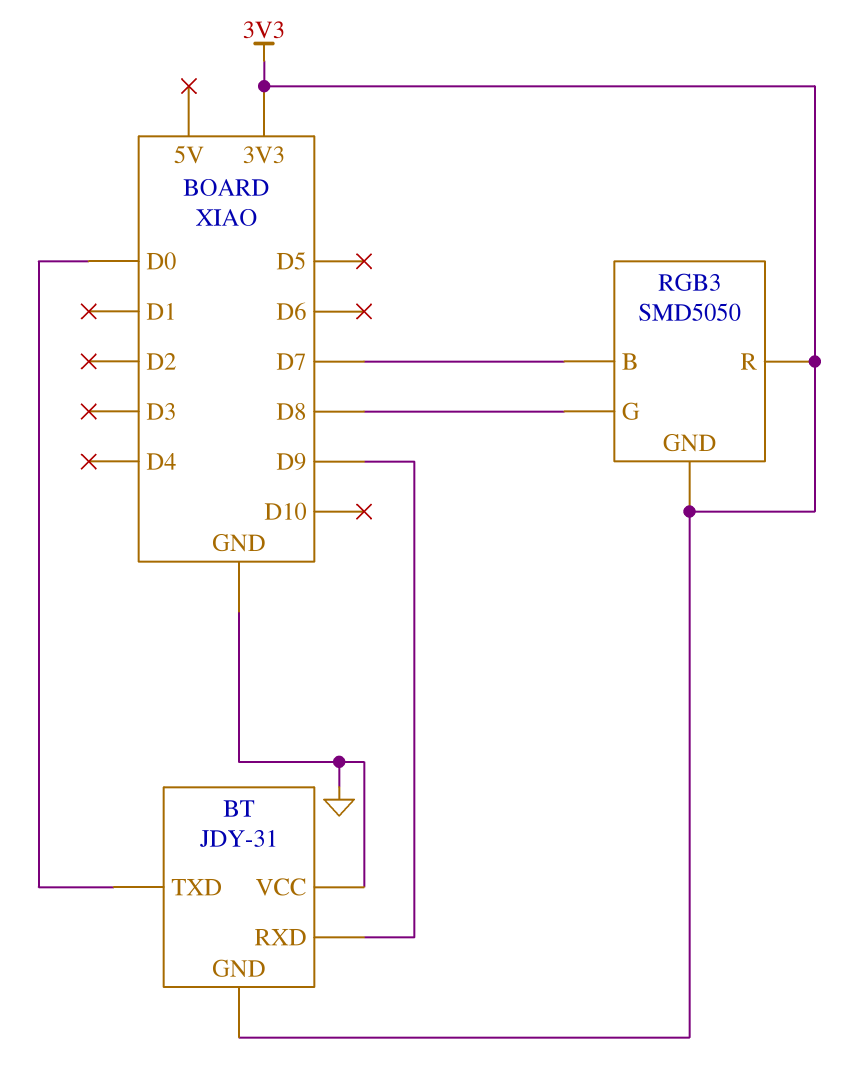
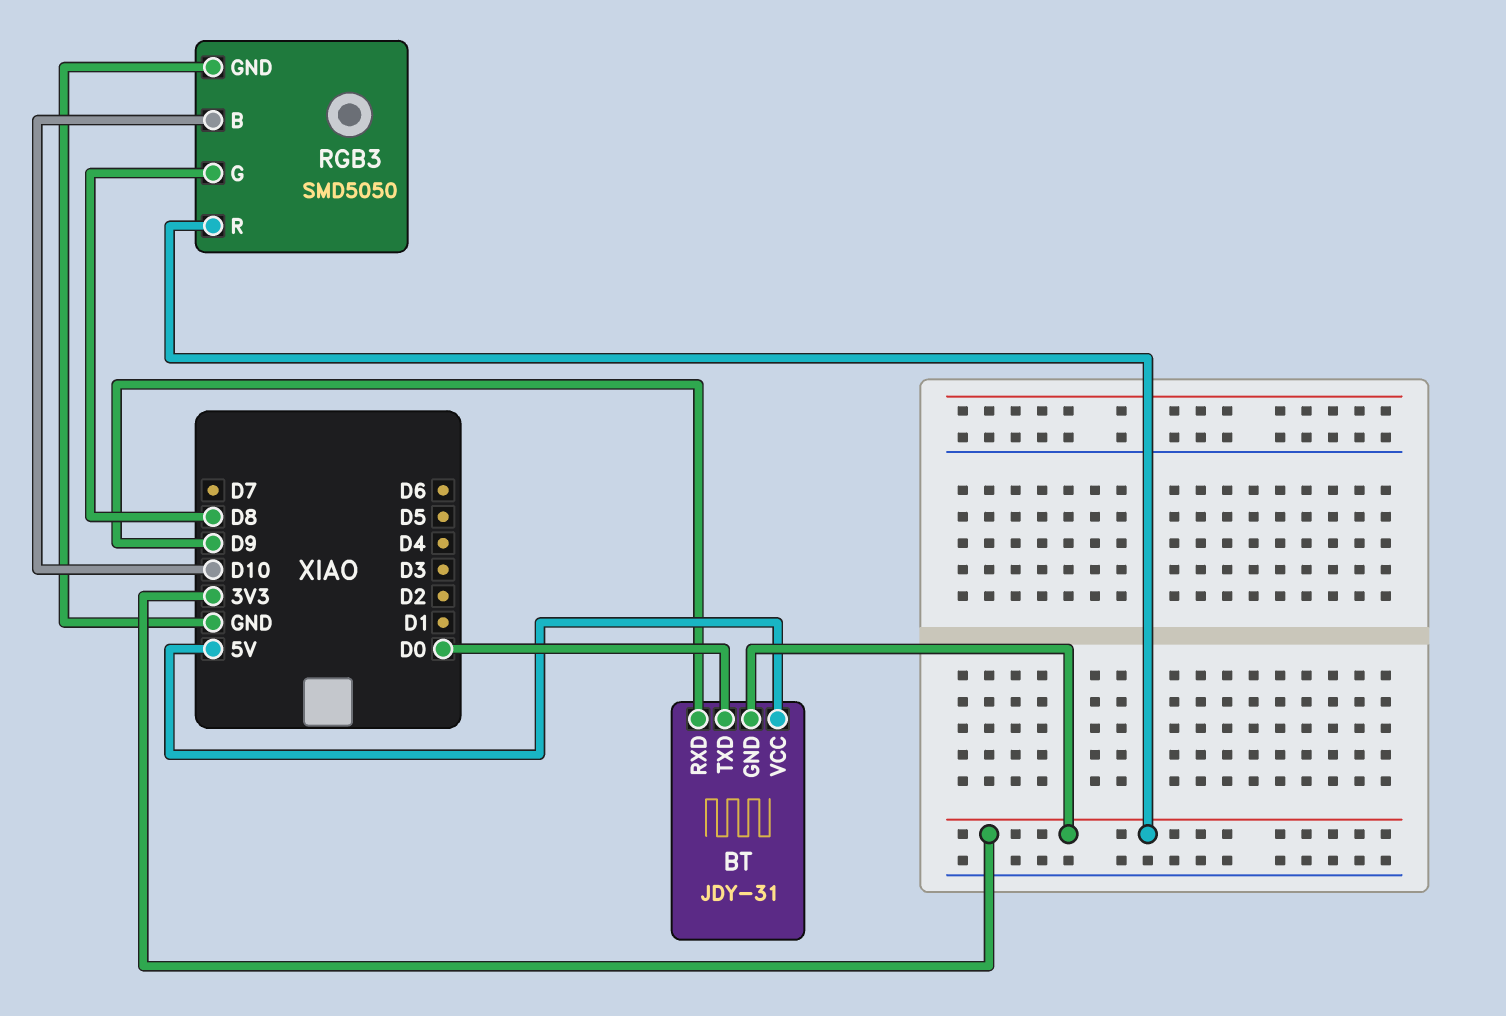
BT pin VCC: GND -> 5V
RGB3 pin B: D7 -> D10
RGB3 pin GND: 3V3 -> GND

